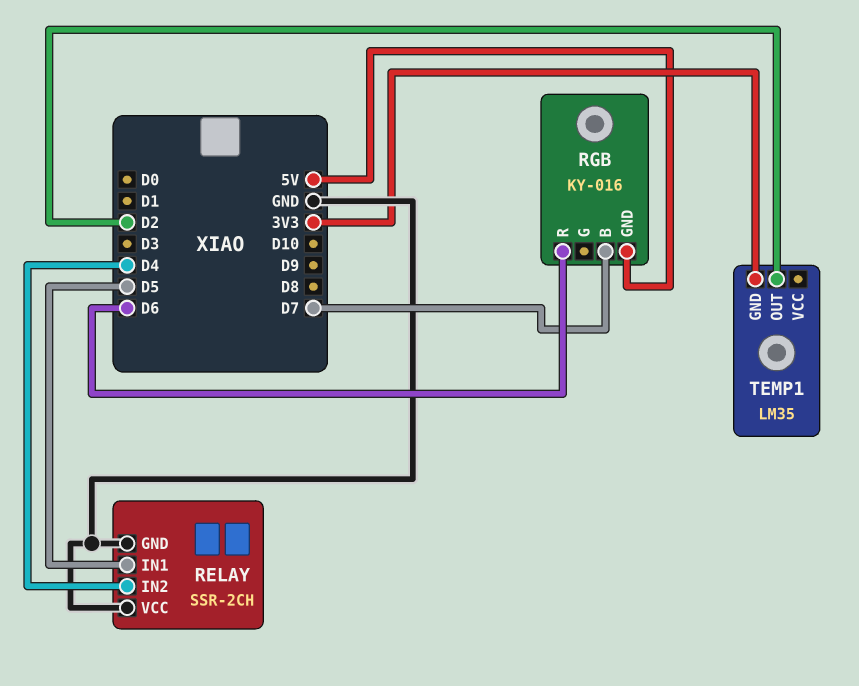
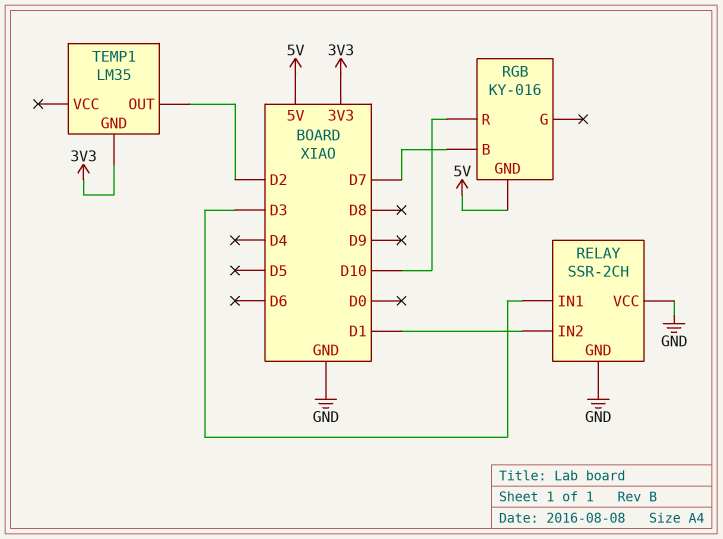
RELAY pin IN1: D5 -> D3
RELAY pin IN2: D4 -> D1
RGB pin R: D6 -> D10

